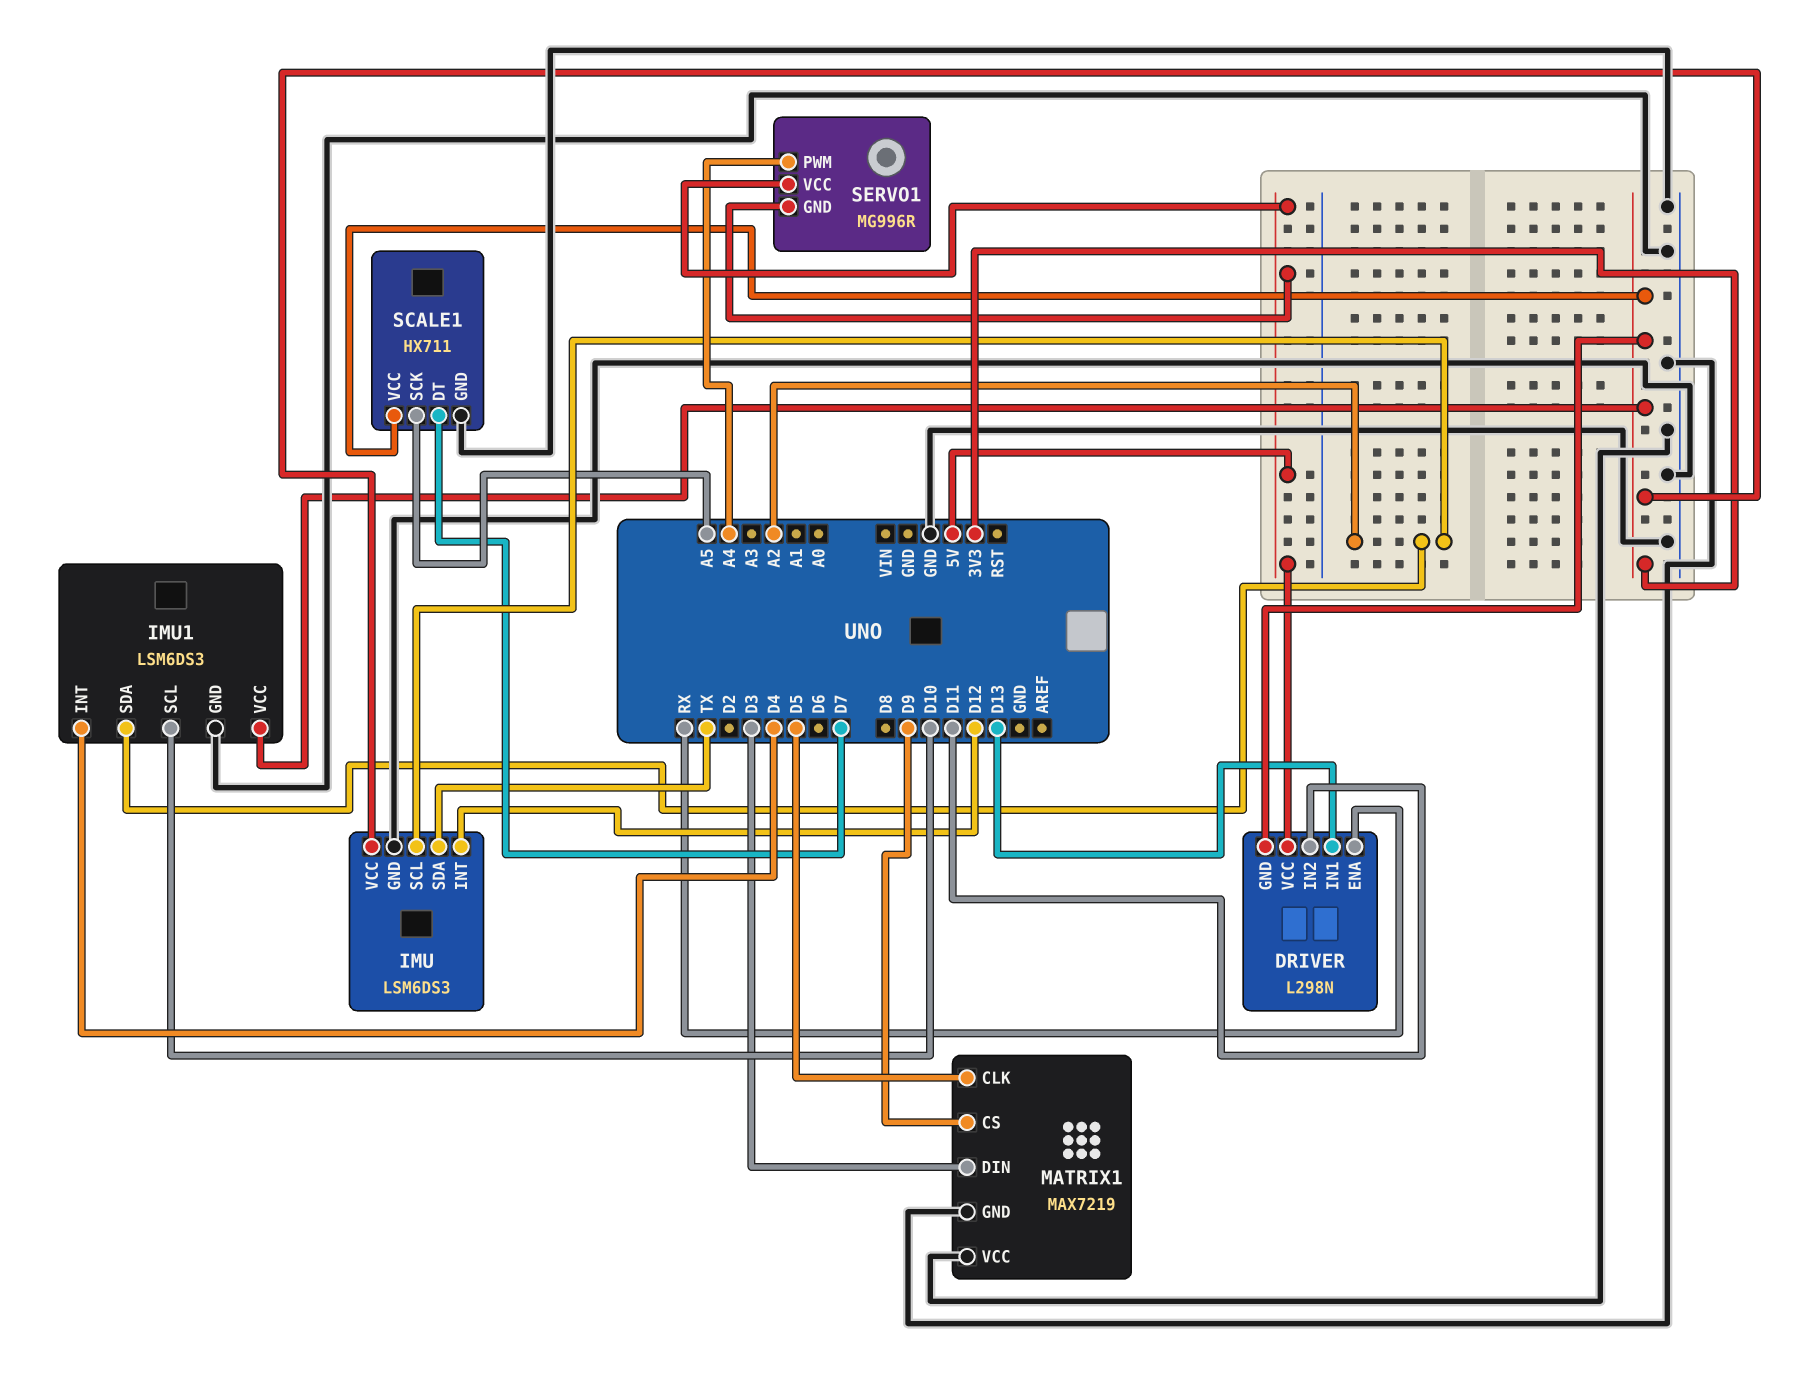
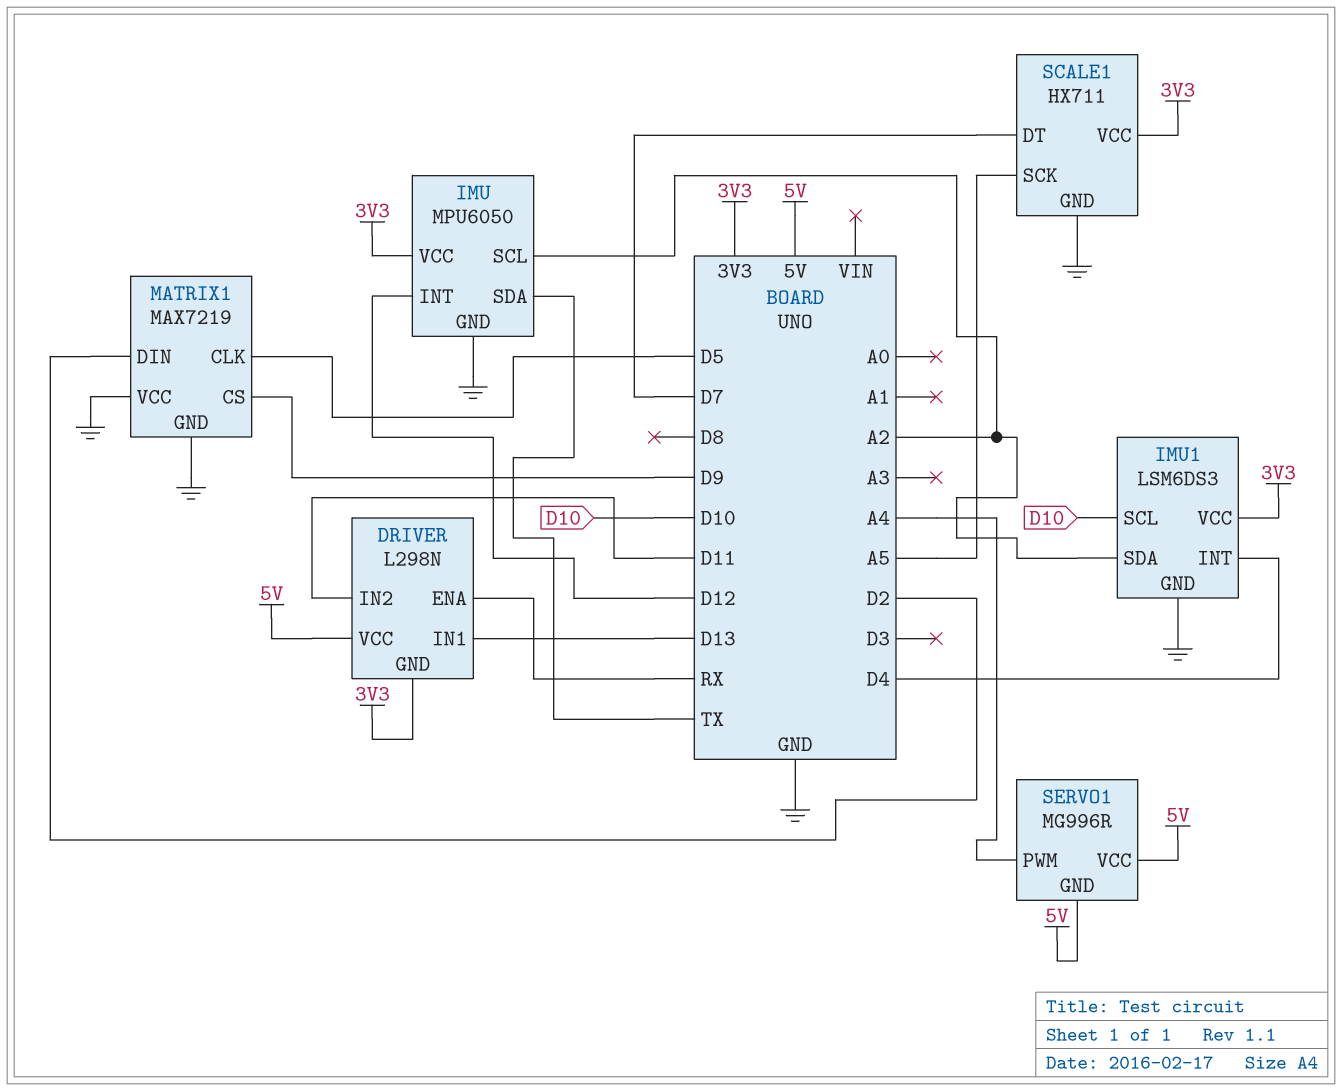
IMU: LSM6DS3 -> MPU6050
MATRIX1 pin DIN: D3 -> D2

